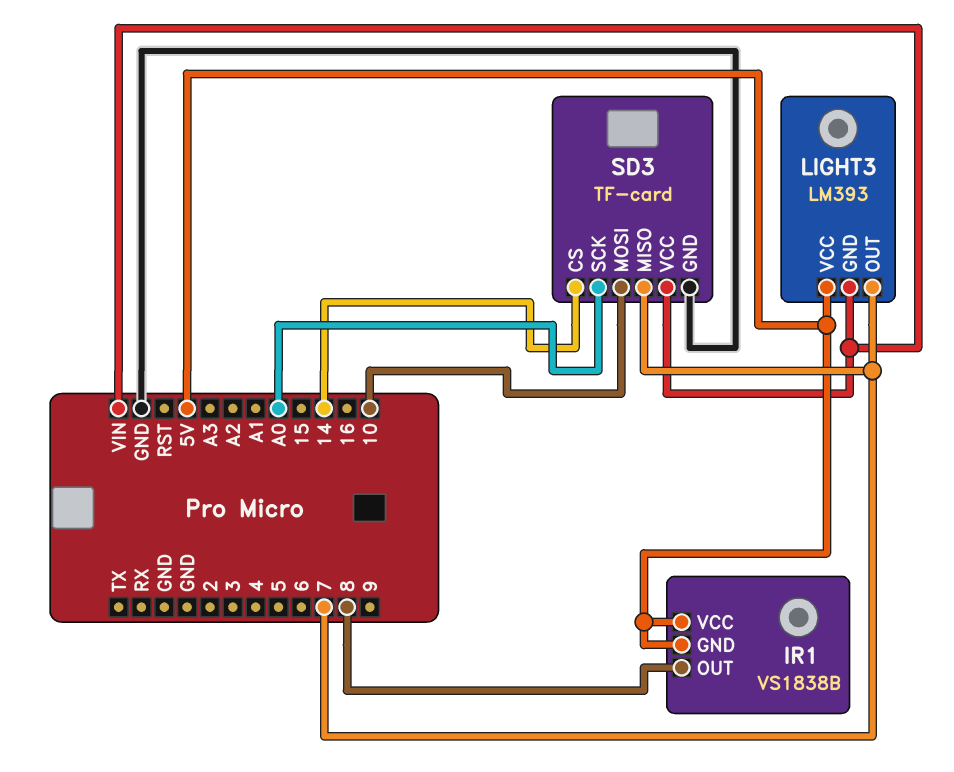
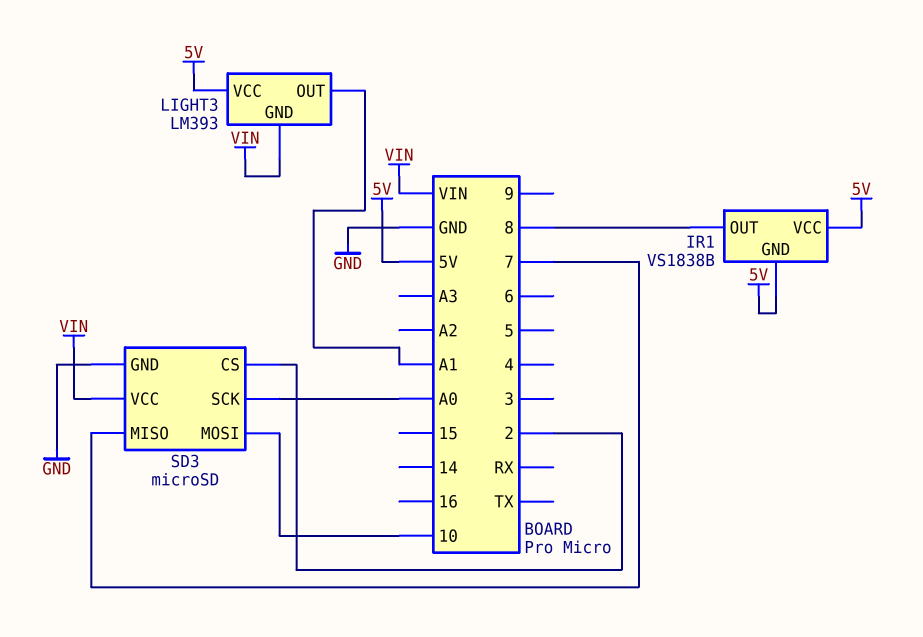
LIGHT3 pin OUT: 7 -> A1
SD3: TF-card -> microSD
SD3 pin CS: 14 -> 2

